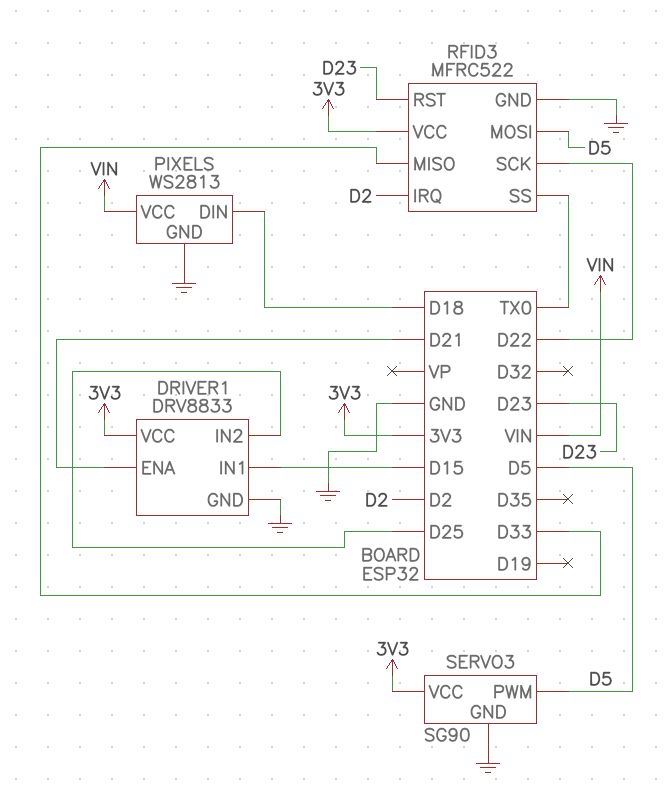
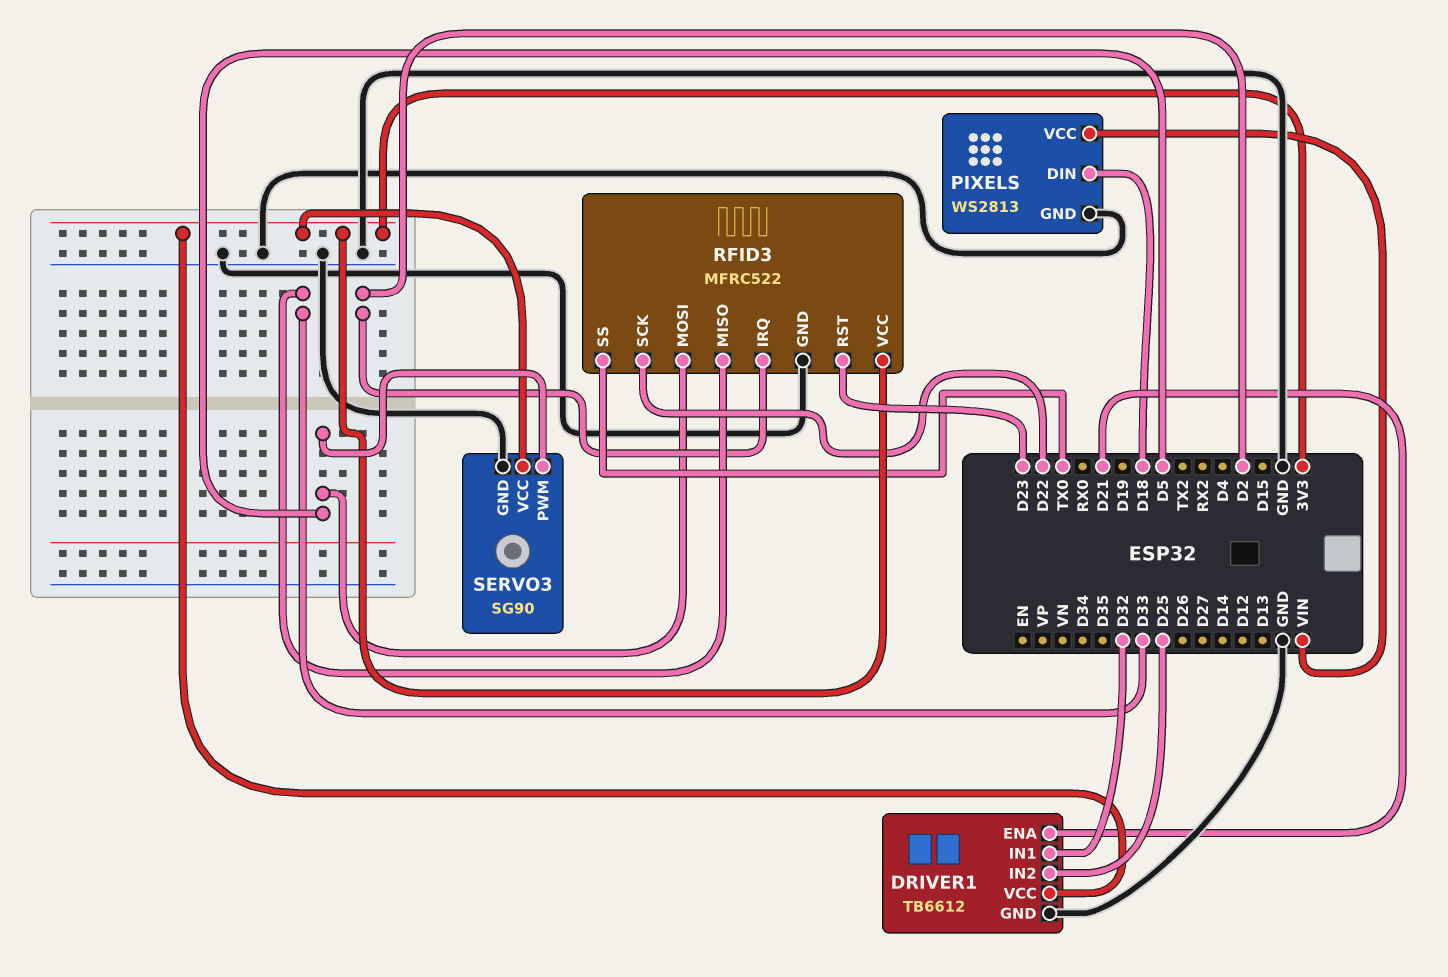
DRIVER1: DRV8833 -> TB6612
DRIVER1 pin IN1: D15 -> D32

